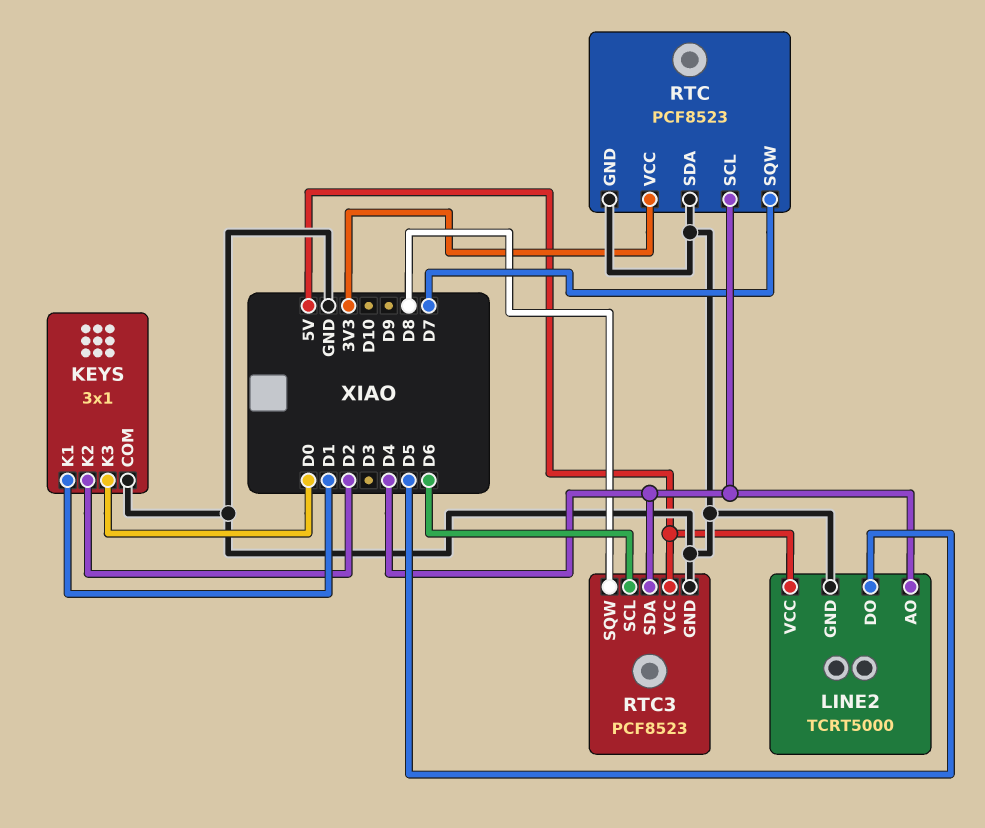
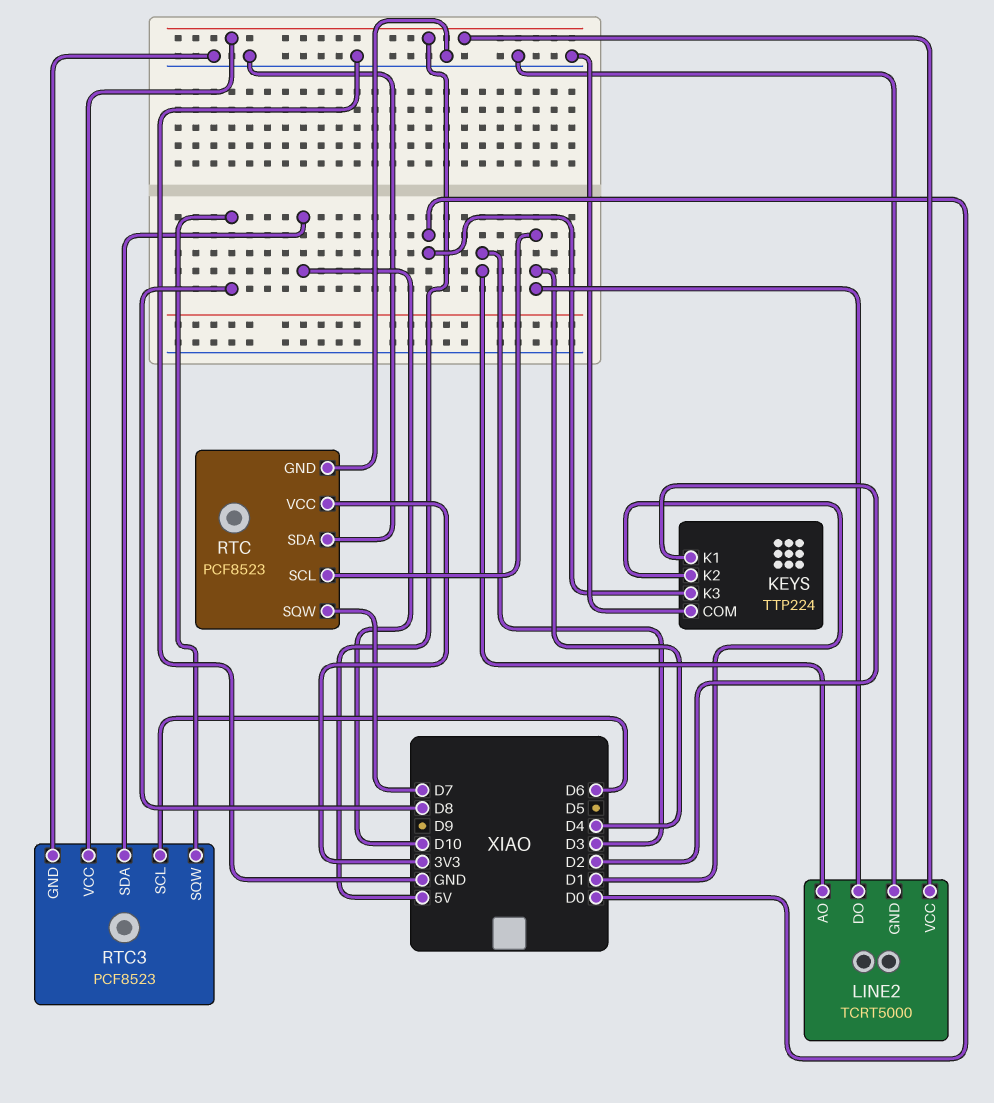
KEYS: 3x1 -> TTP224
KEYS pin K1: D1 -> D2
KEYS pin K2: D2 -> D1
LINE2 pin AO: D4 -> D3
LINE2 pin DO: D5 -> D4
RTC3 pin SDA: D4 -> D10

